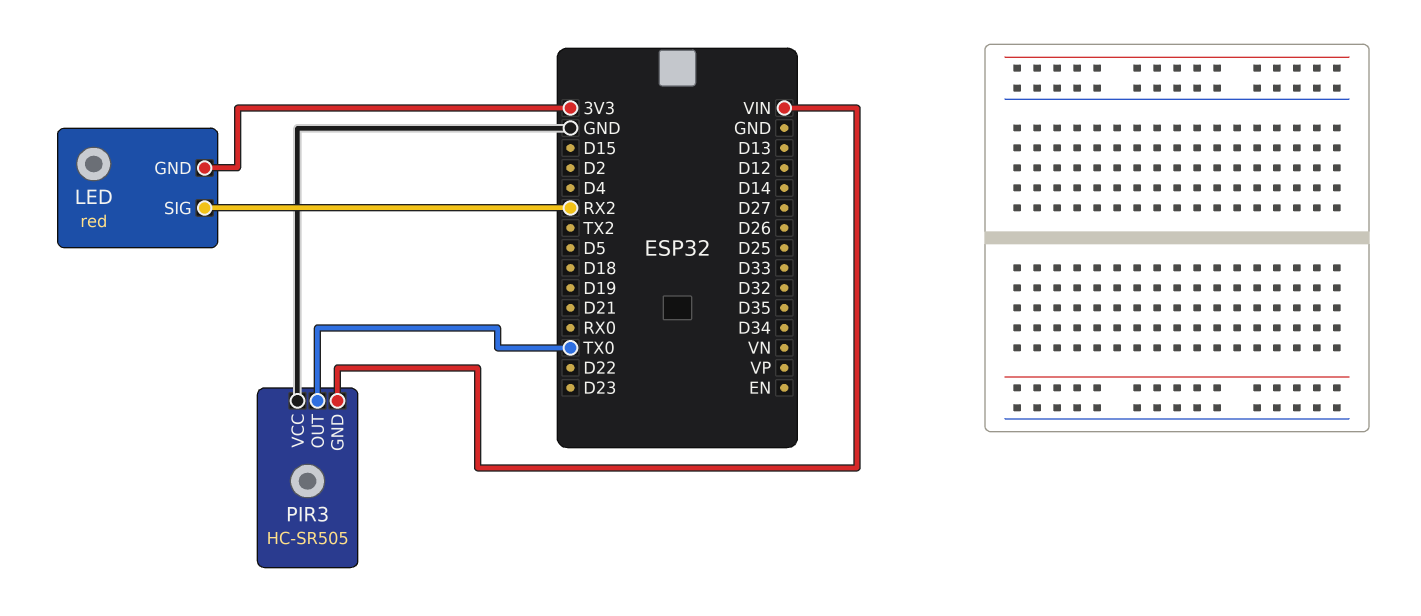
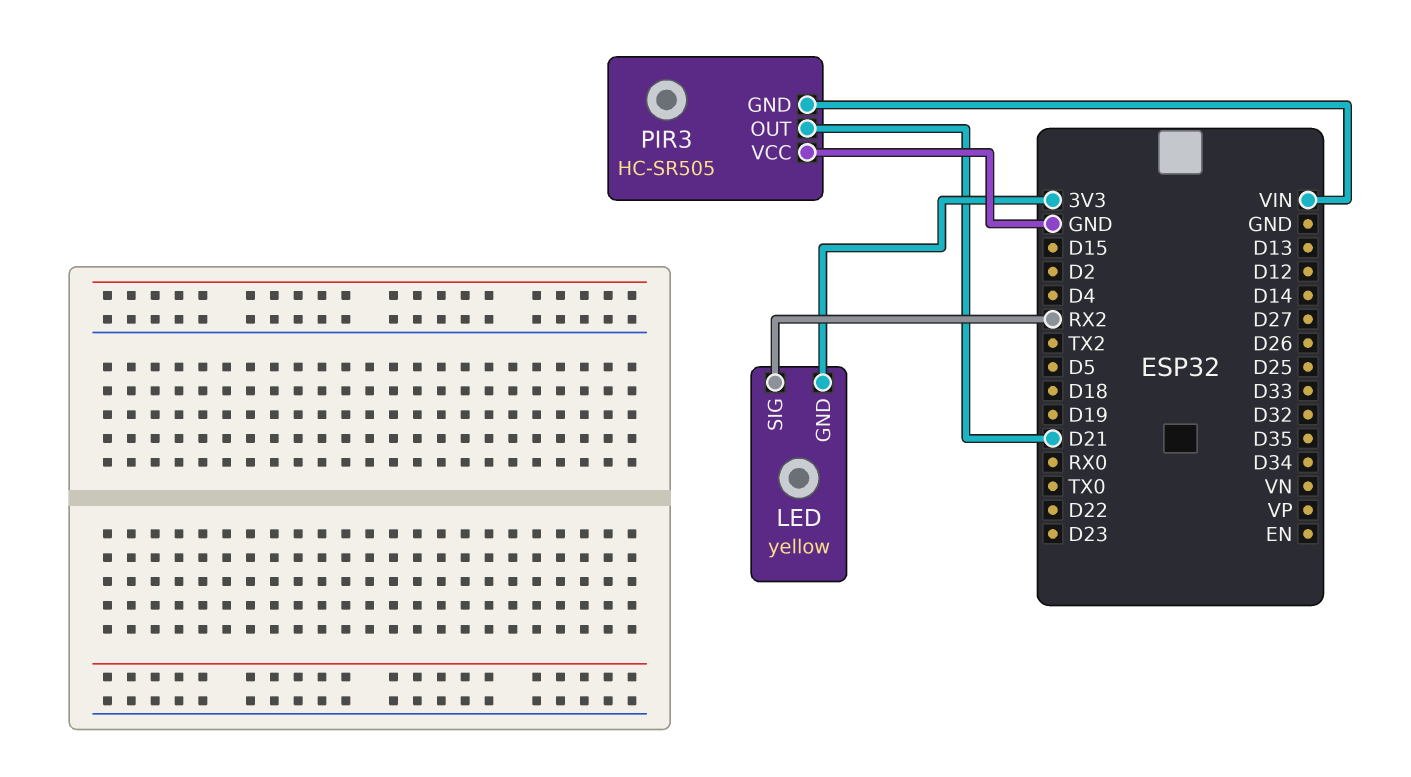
LED: red -> yellow
PIR3 pin OUT: TX0 -> D21

